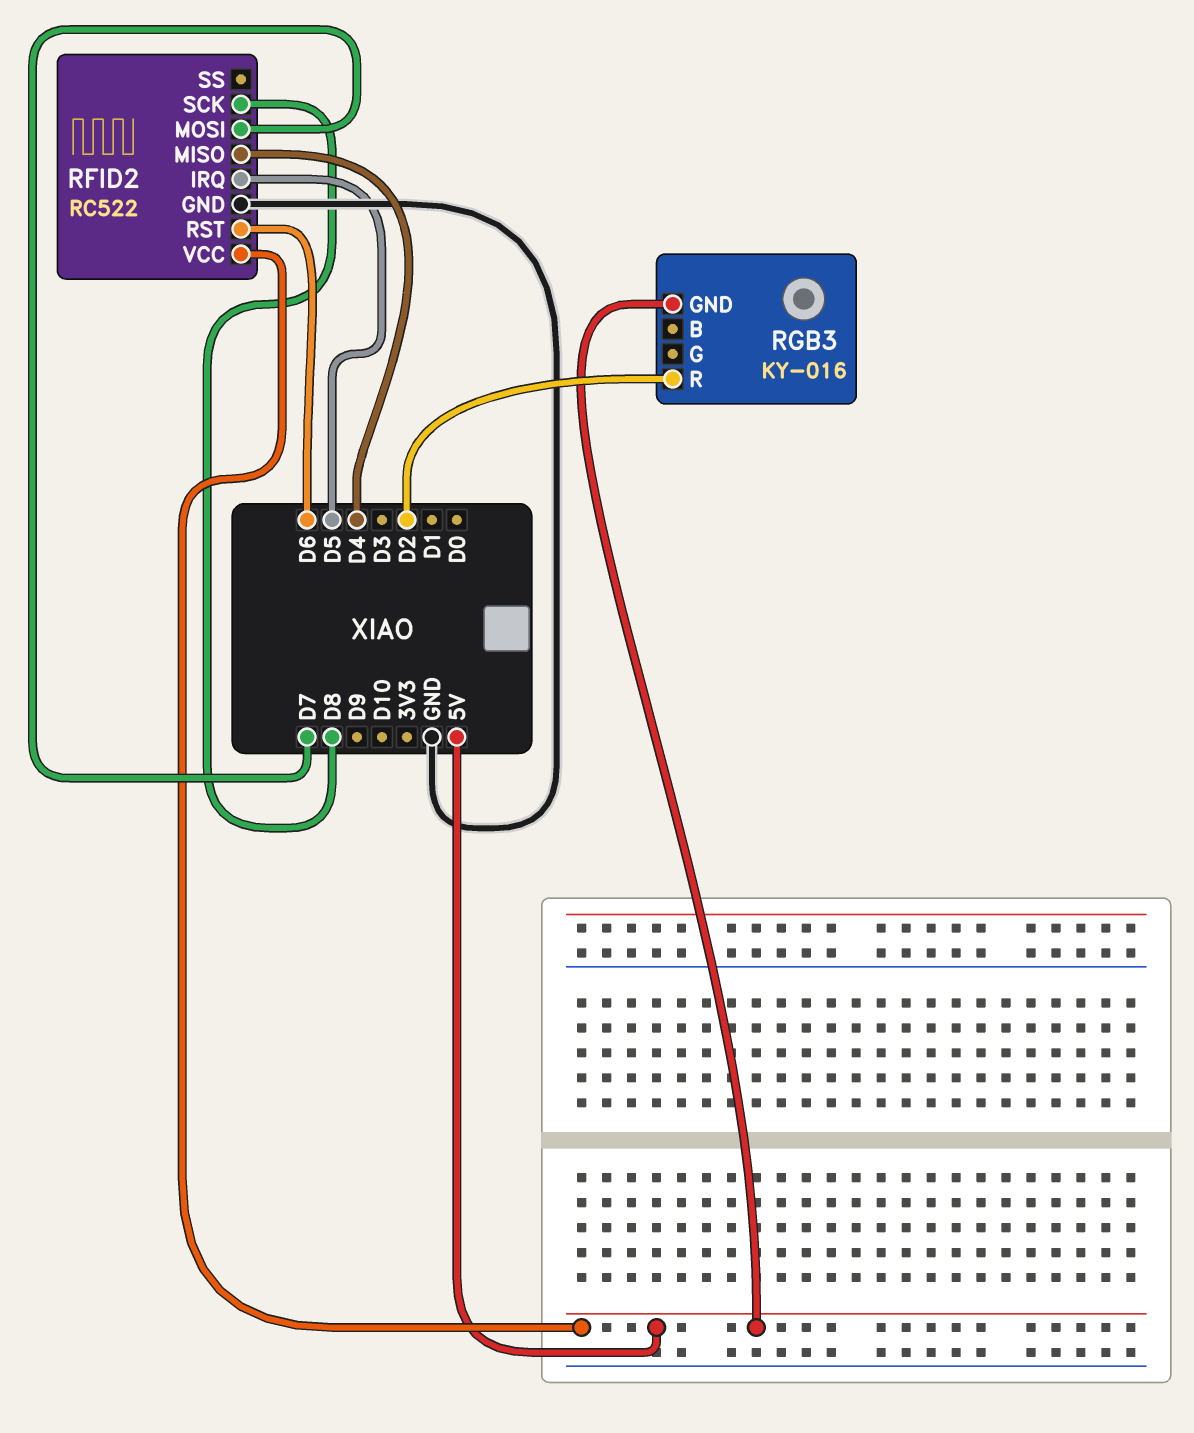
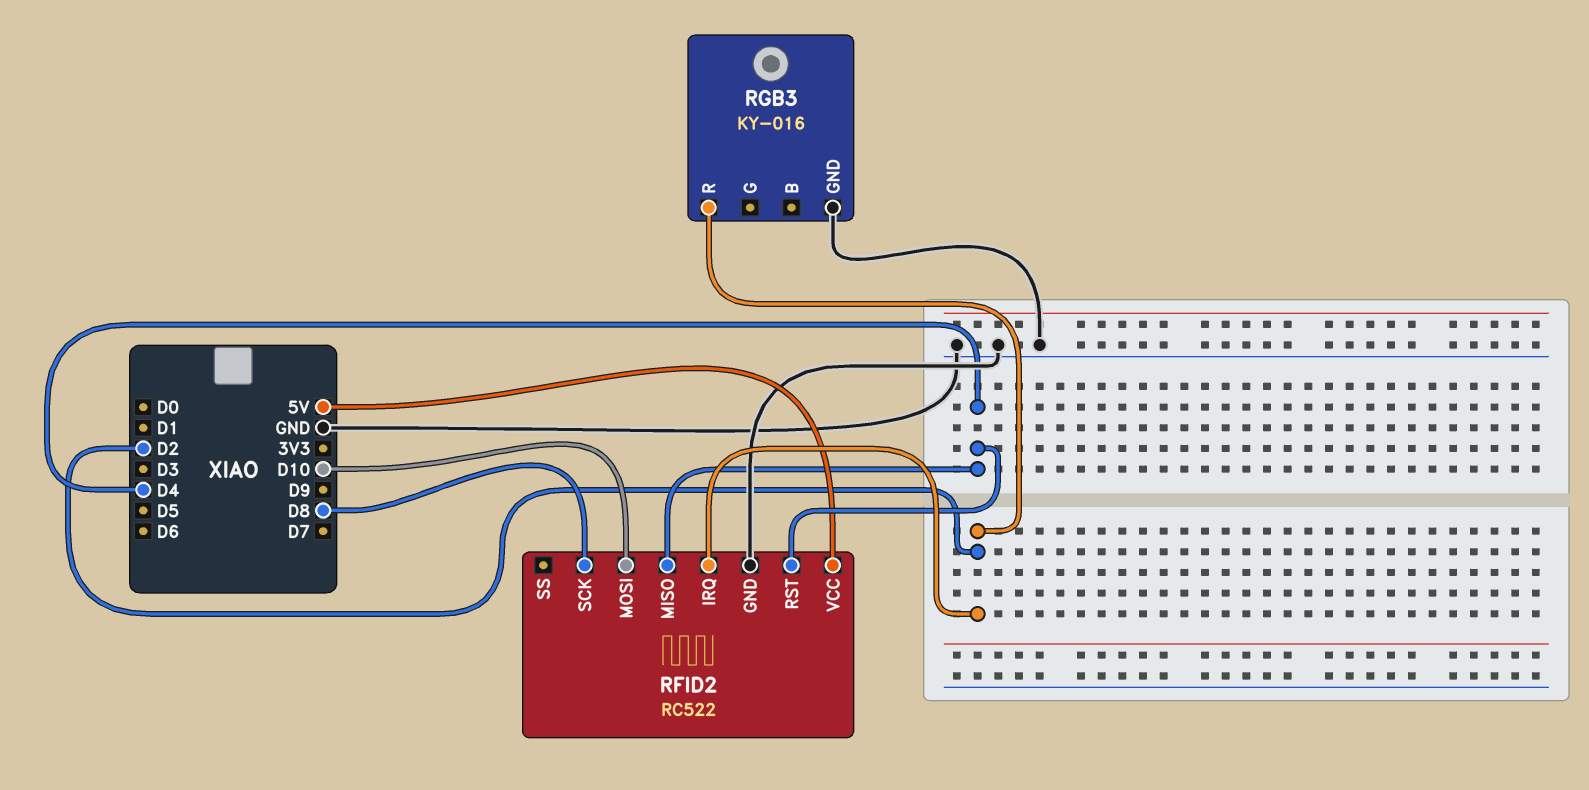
RFID2 pin IRQ: D5 -> D2
RFID2 pin MOSI: D7 -> D10
RFID2 pin RST: D6 -> D4
RGB3 pin GND: 5V -> GND

